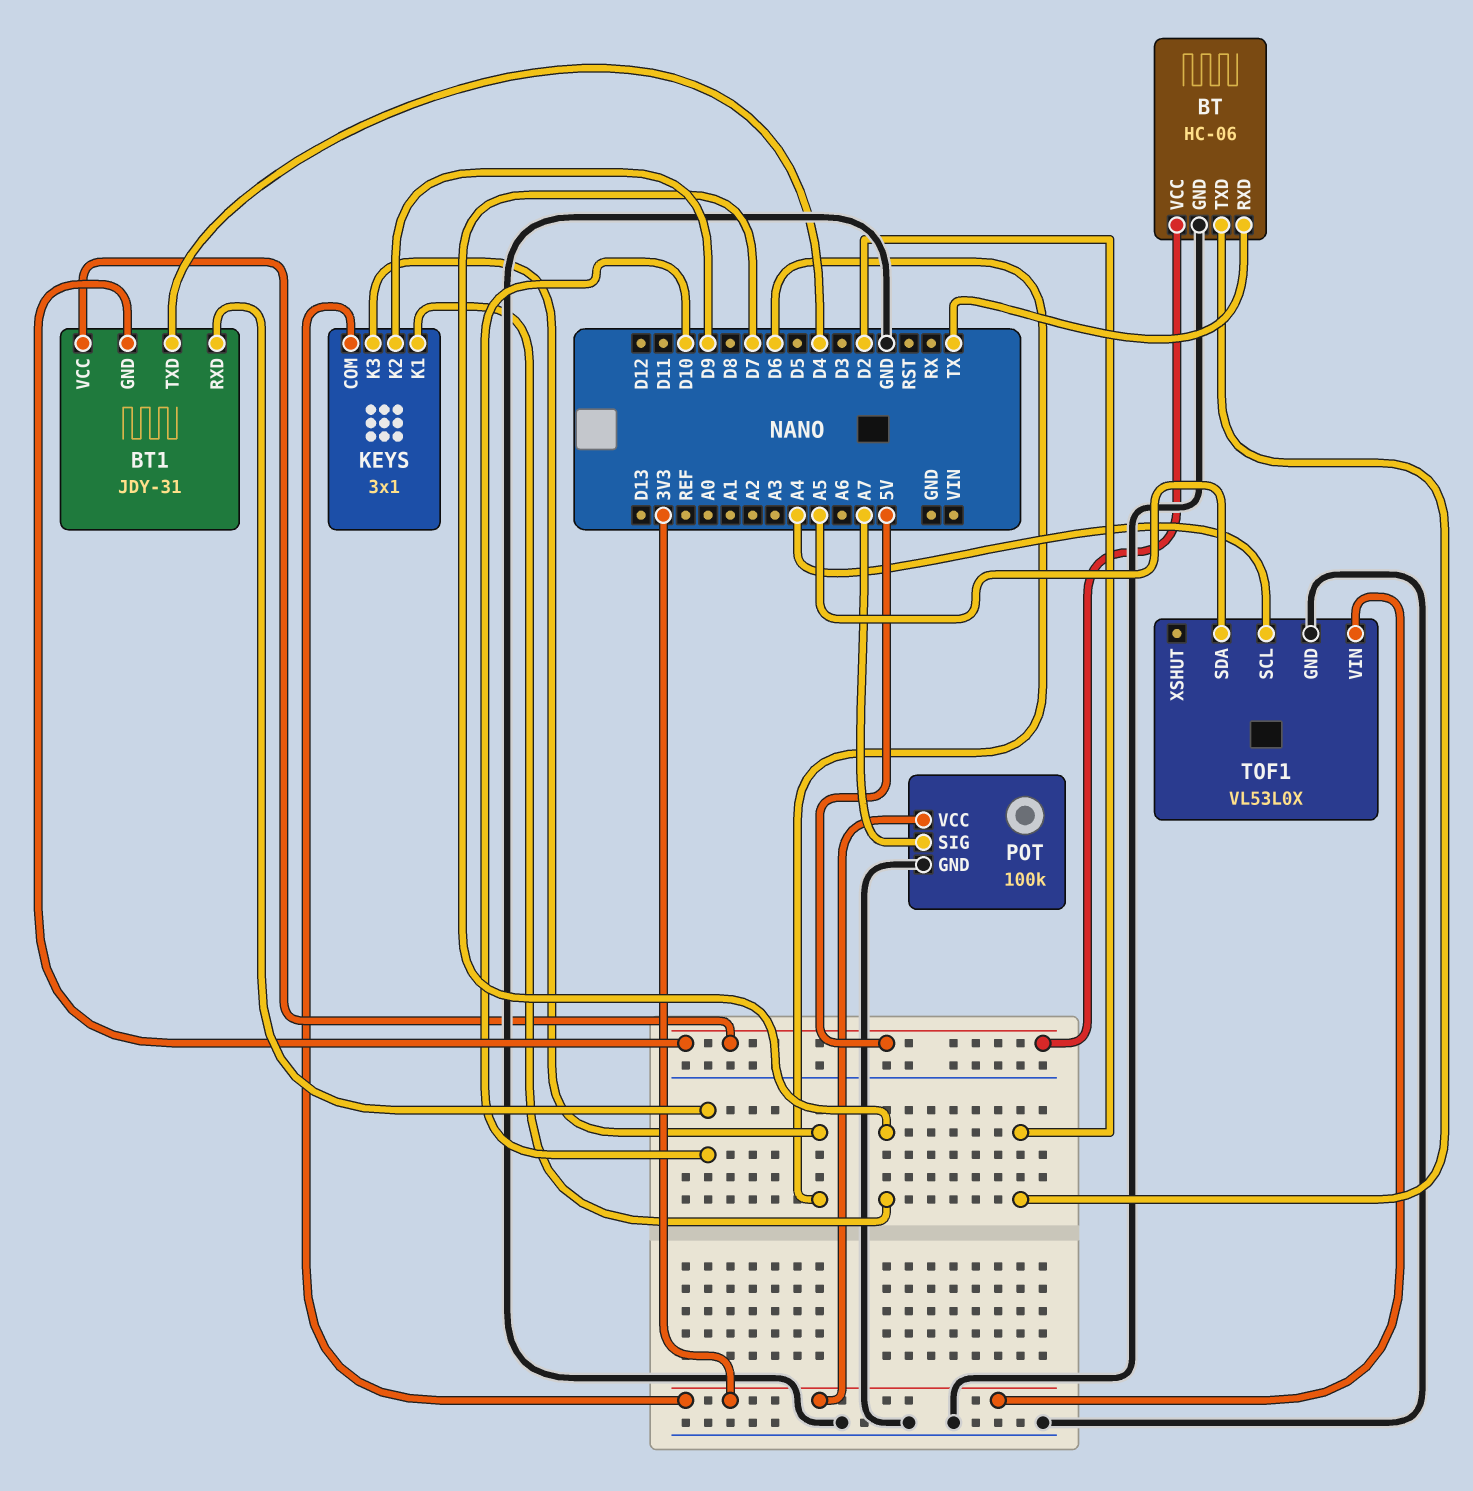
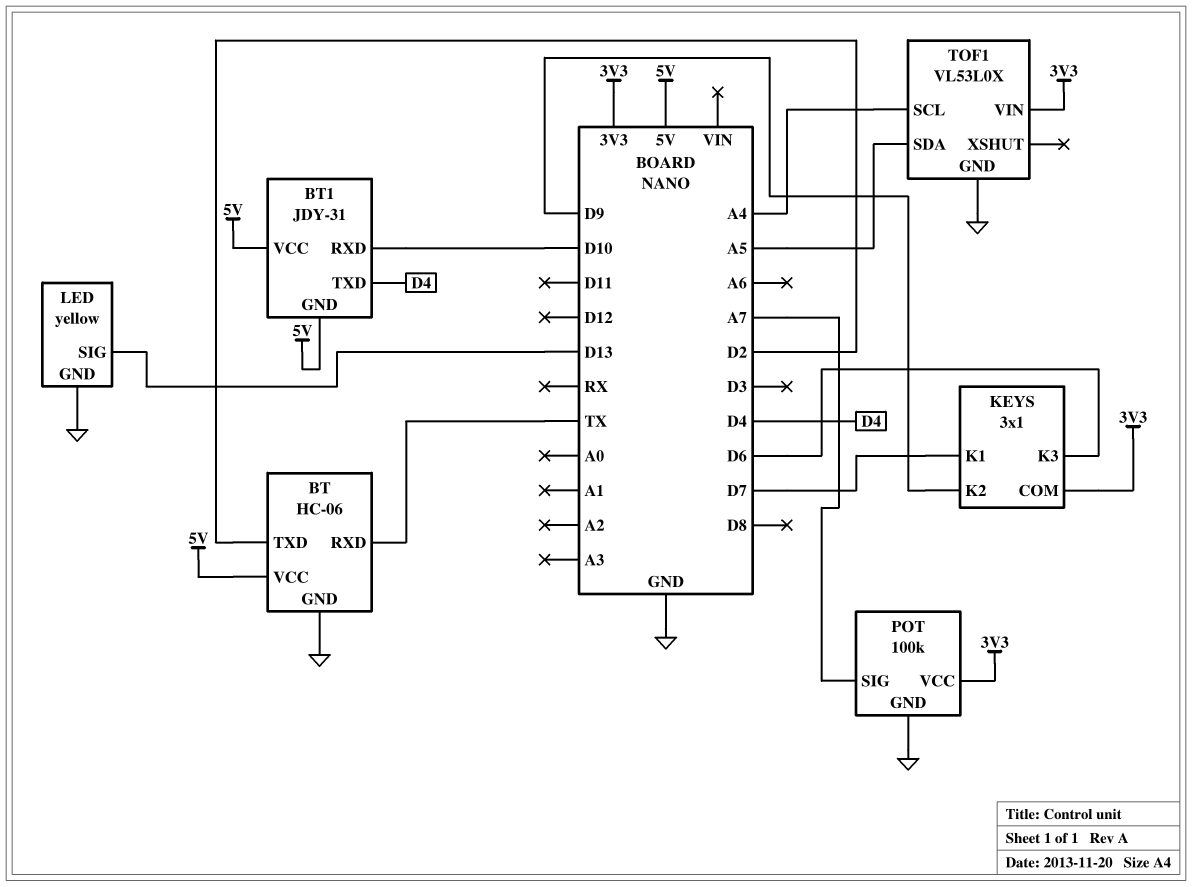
LED: none -> yellow
LED pin GND: none -> GND
LED pin SIG: none -> D13

